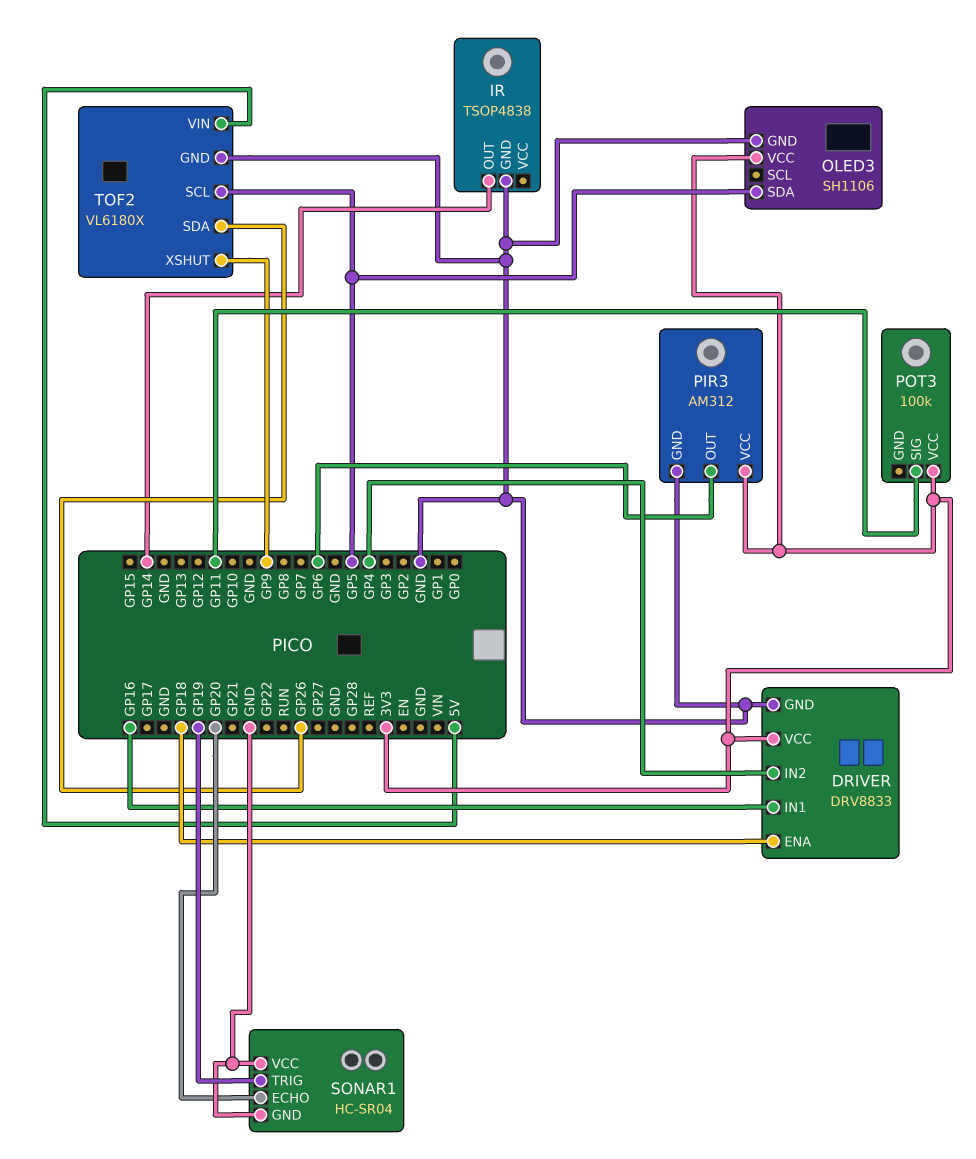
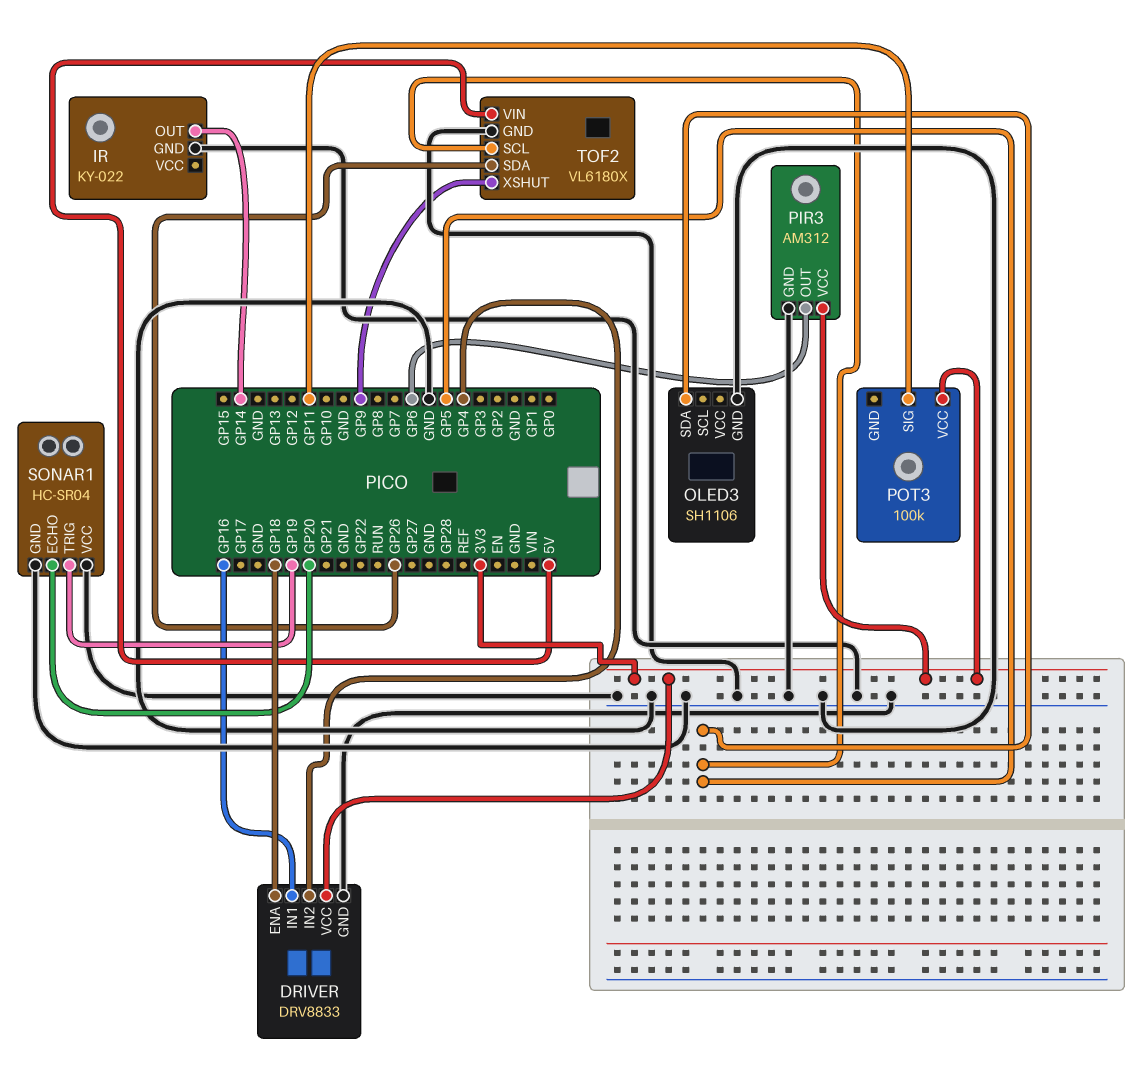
IR: TSOP4838 -> KY-022
OLED3 pin VCC: 3V3 -> none

